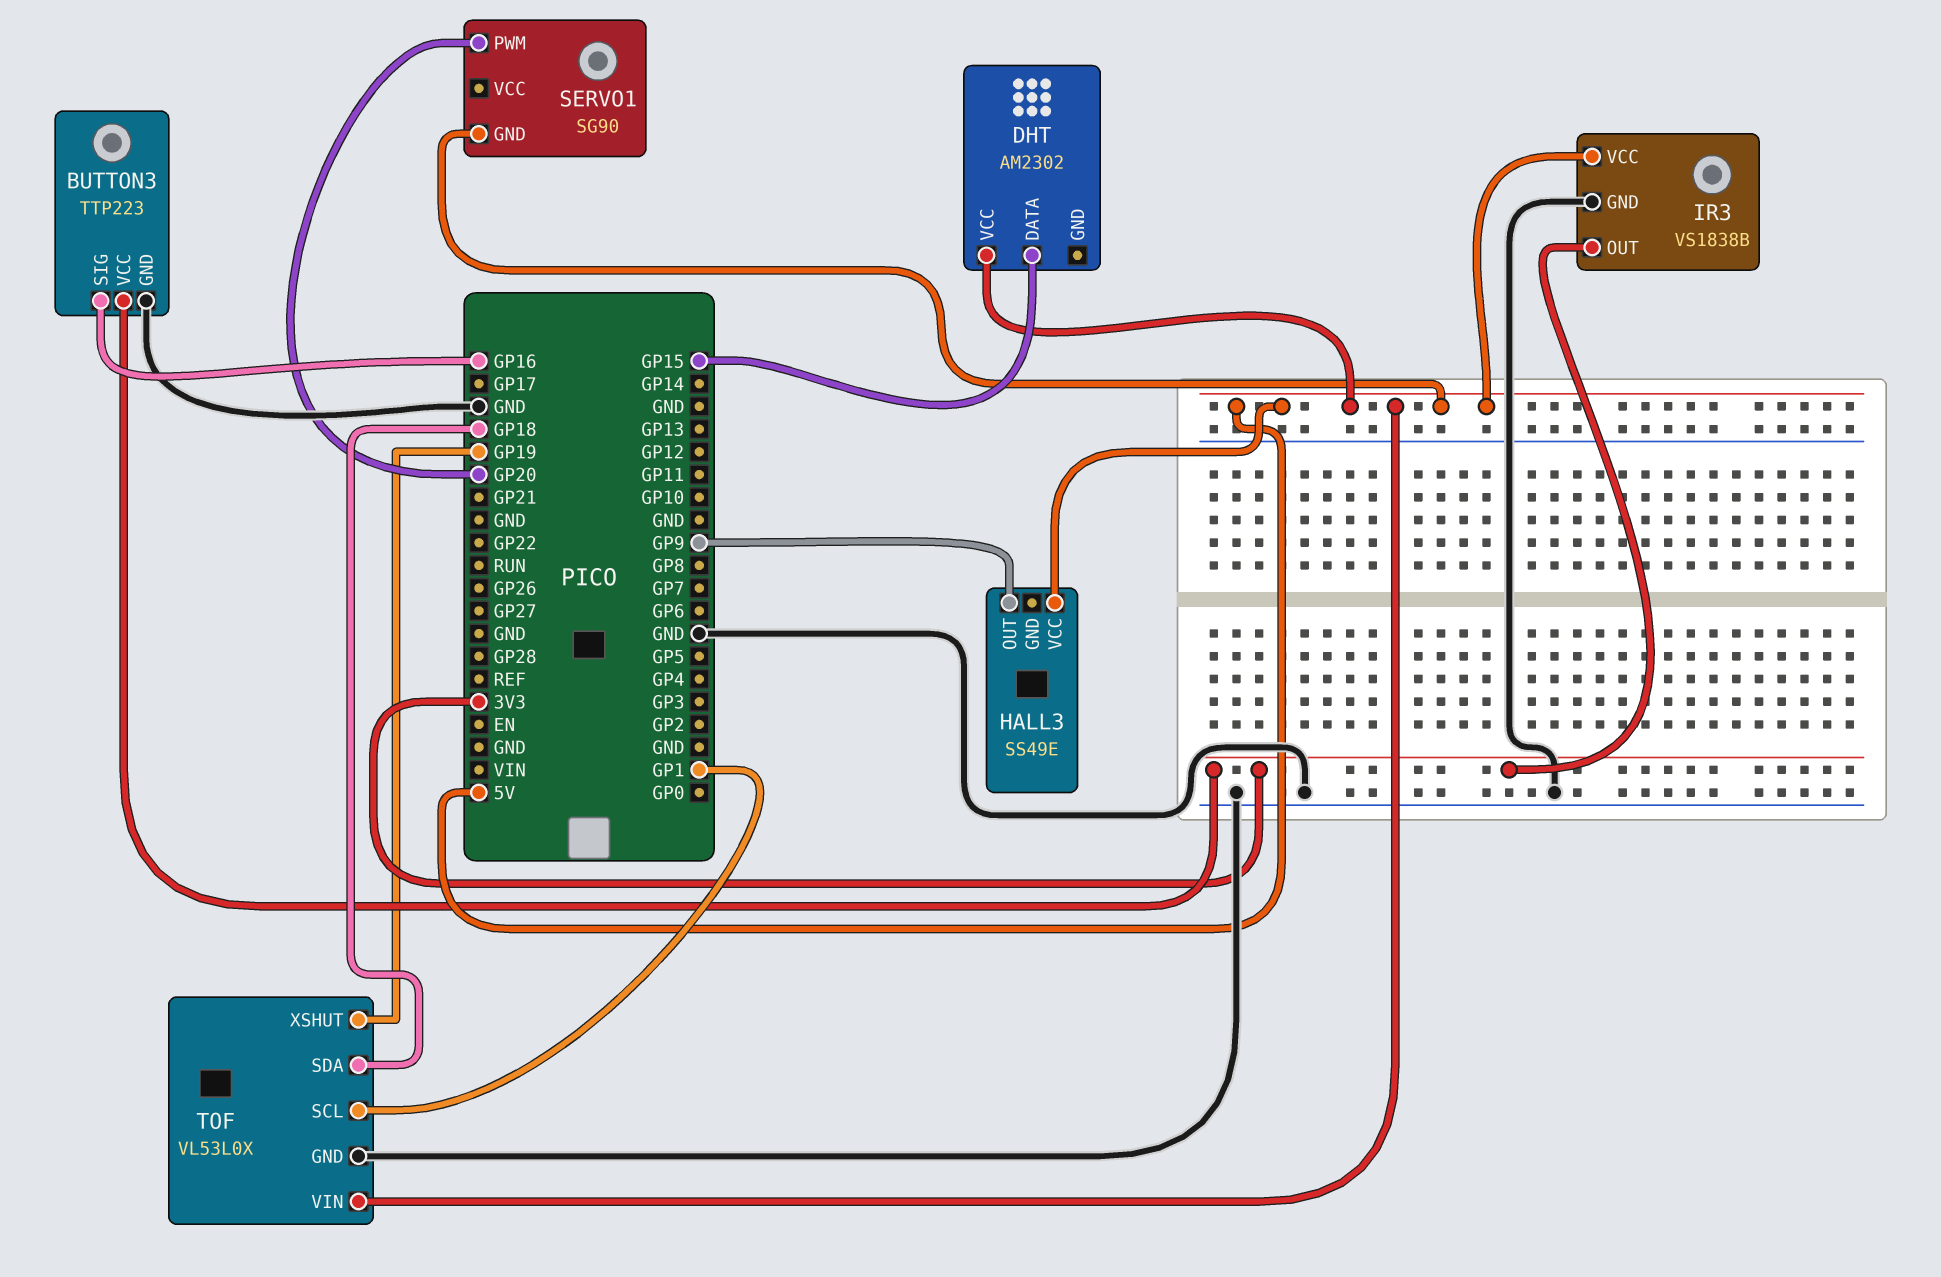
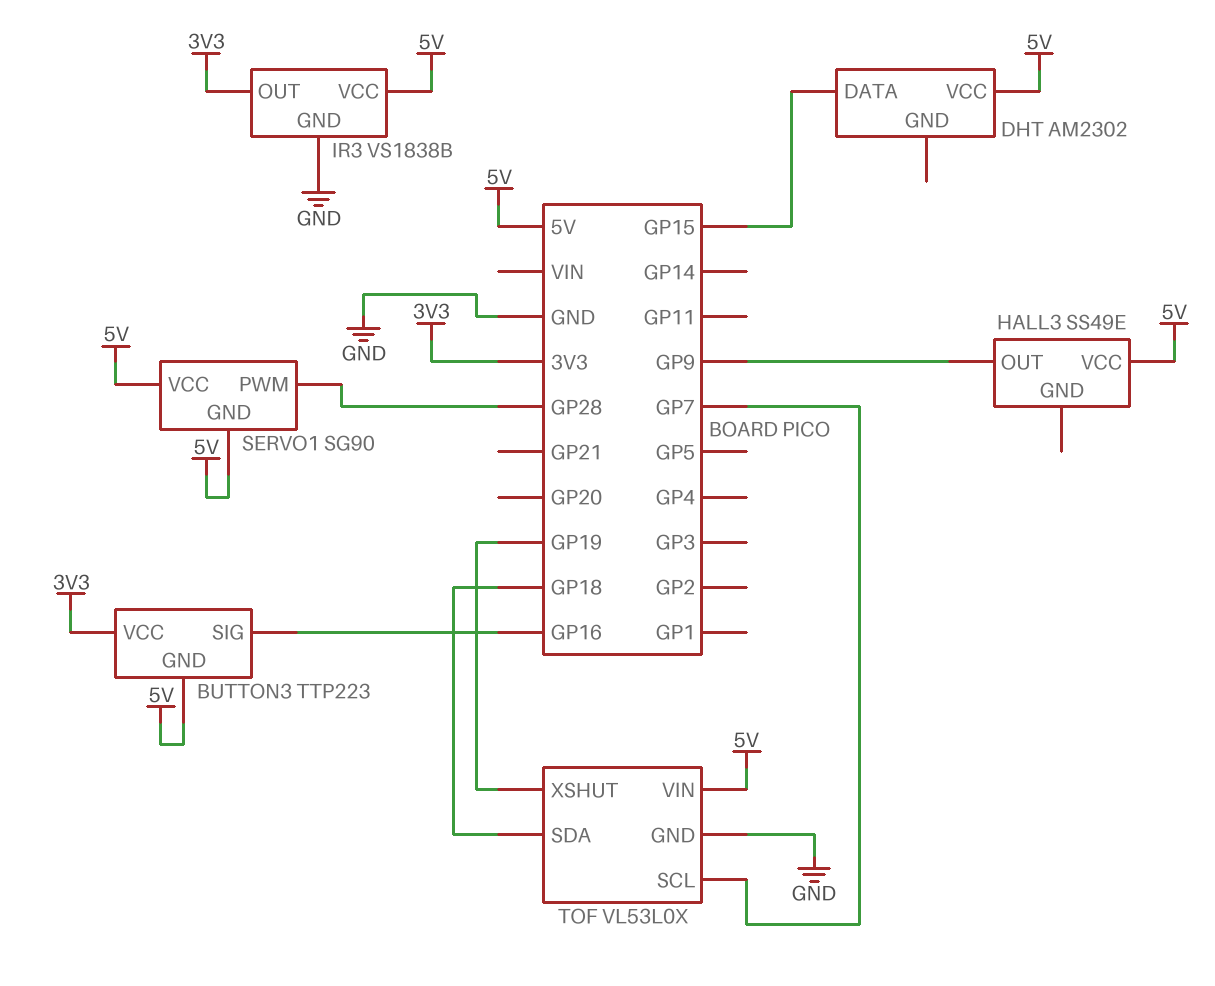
BUTTON3 pin GND: GND -> 5V
SERVO1 pin PWM: GP20 -> GP28
SERVO1 pin VCC: none -> 5V
TOF pin SCL: GP1 -> GP7

